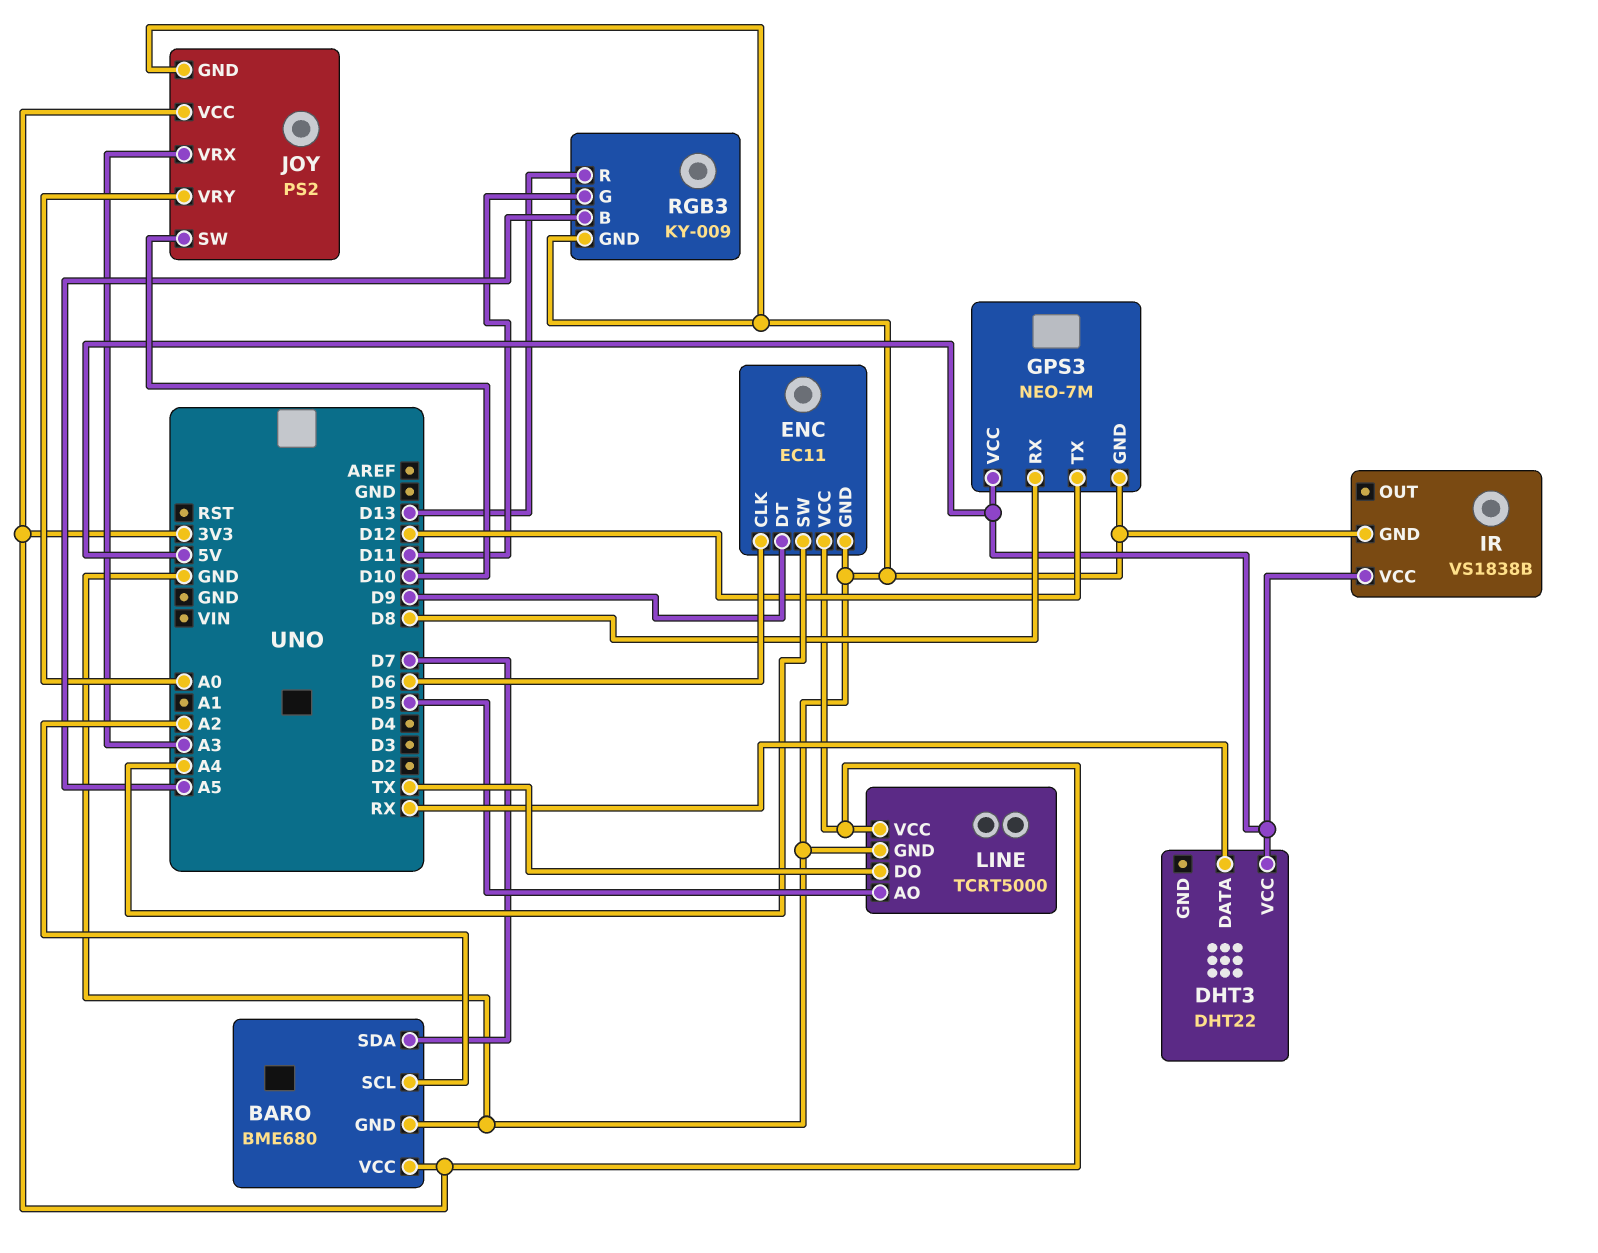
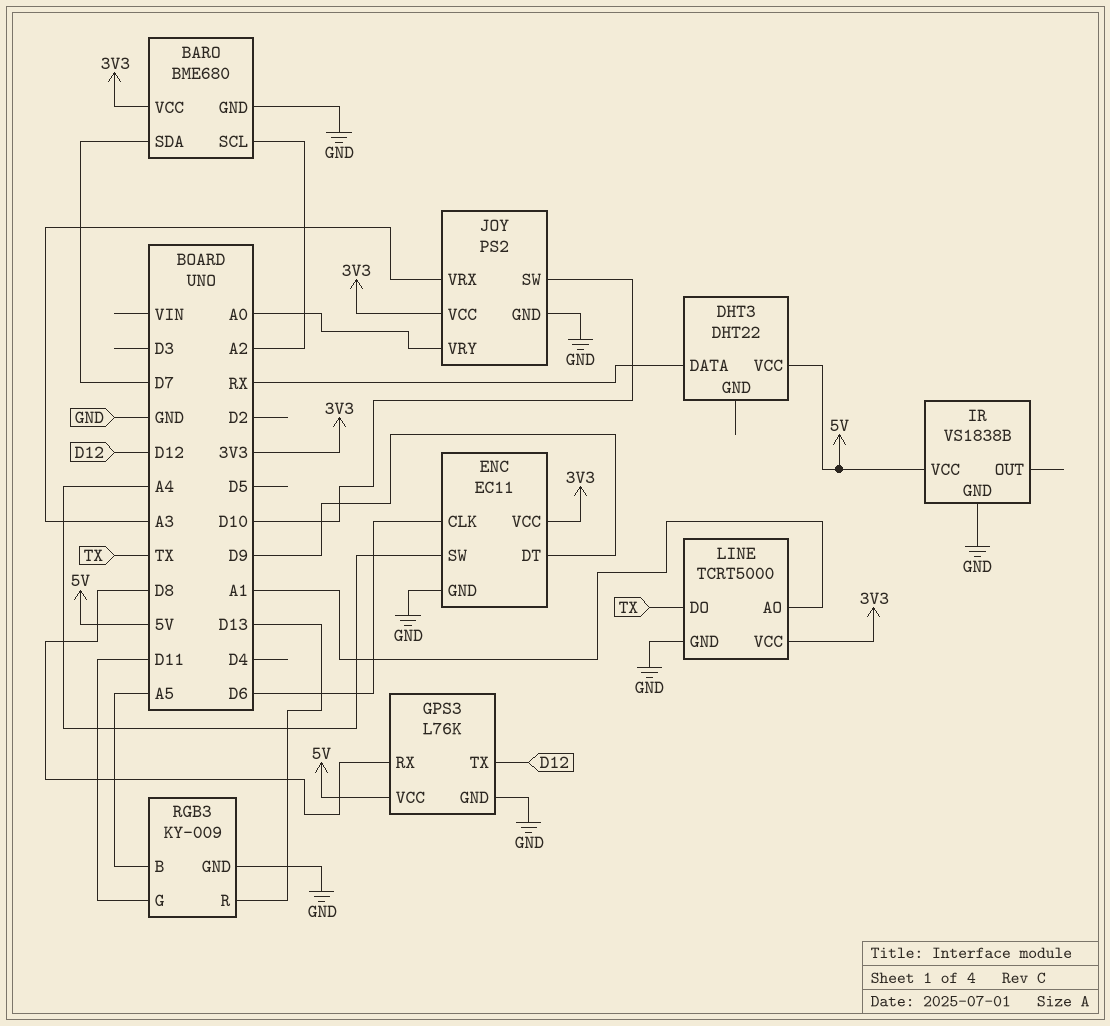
GPS3: NEO-7M -> L76K
LINE pin AO: D5 -> A1

